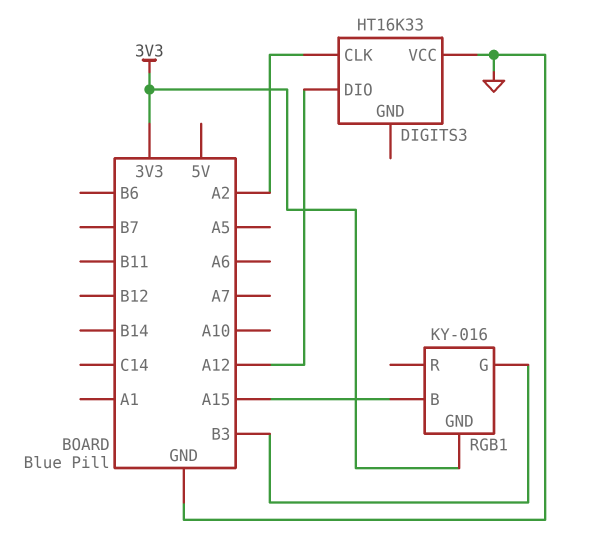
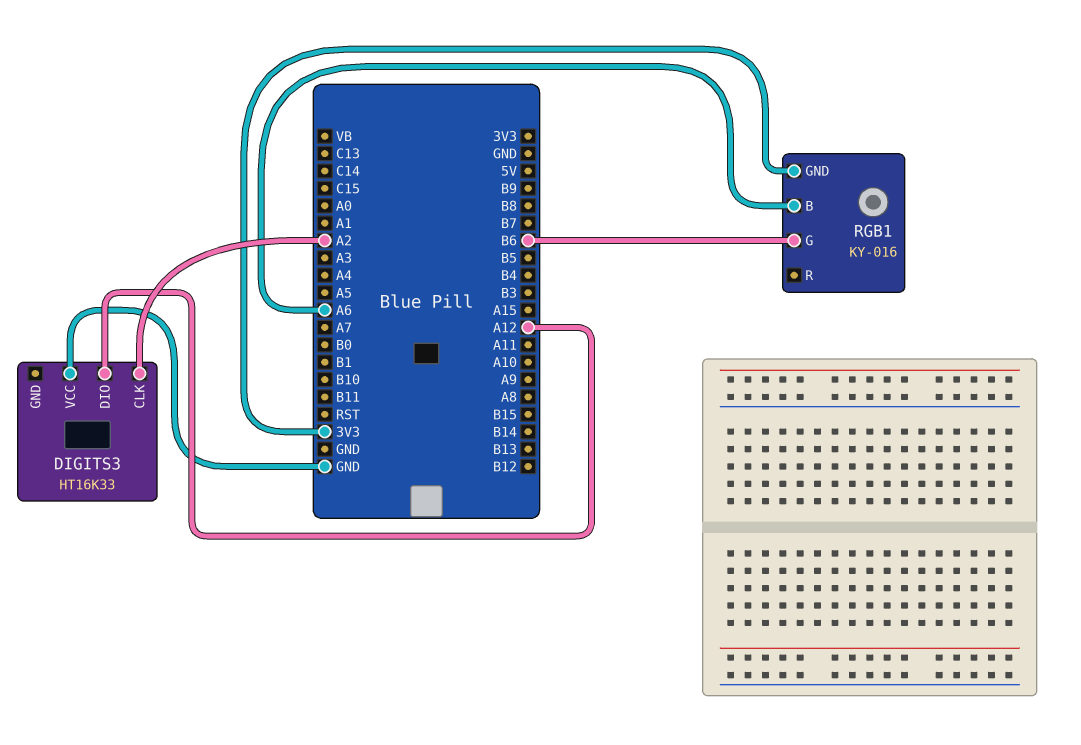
RGB1 pin B: A15 -> A6
RGB1 pin G: B3 -> B6

